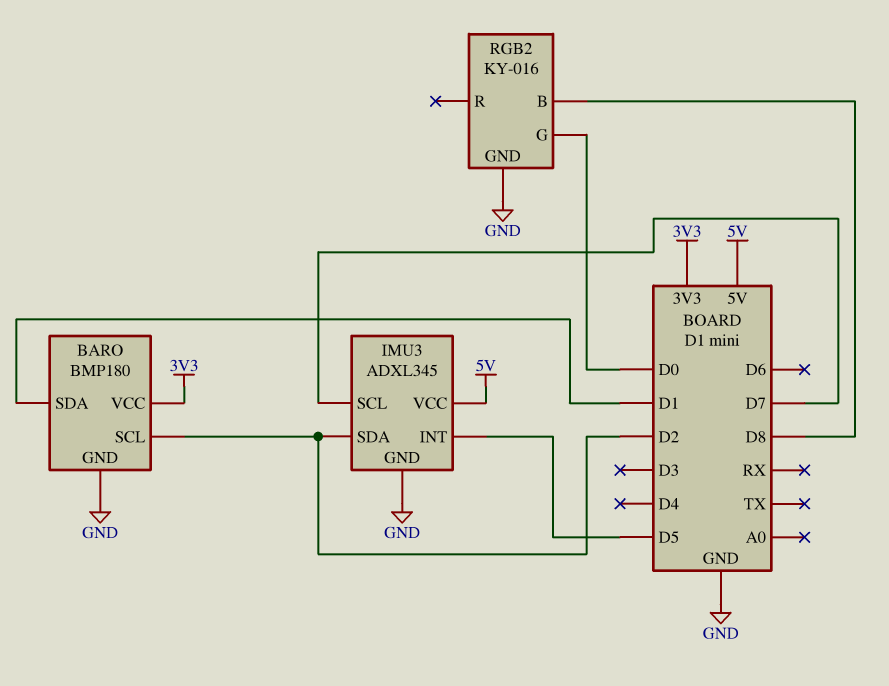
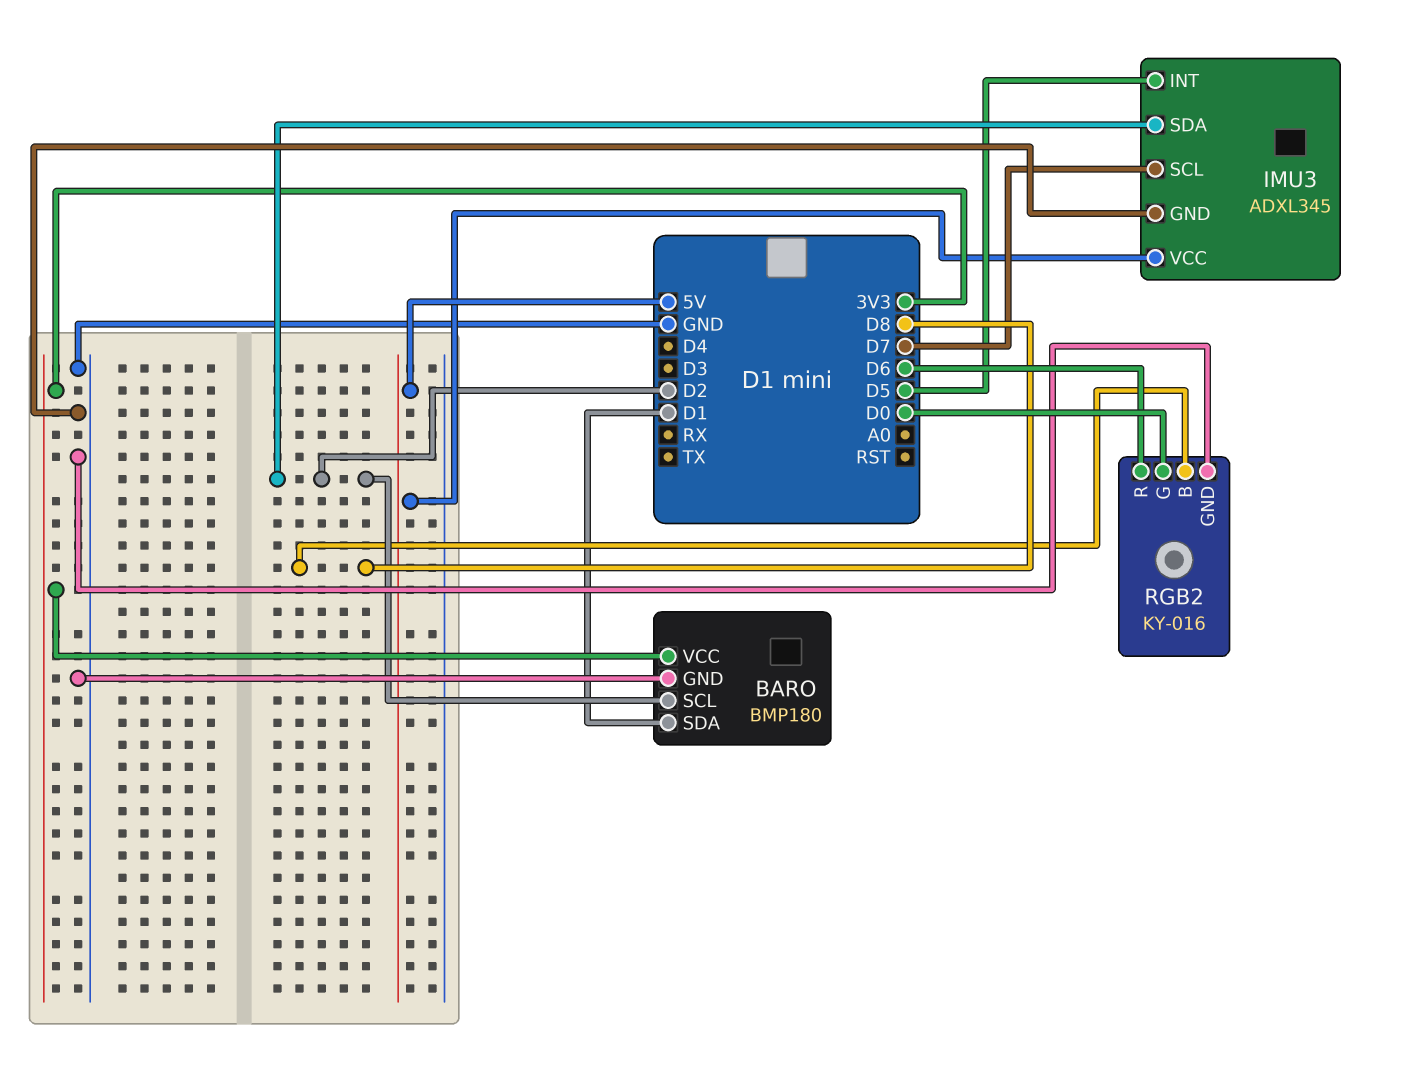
RGB2 pin R: none -> D6

